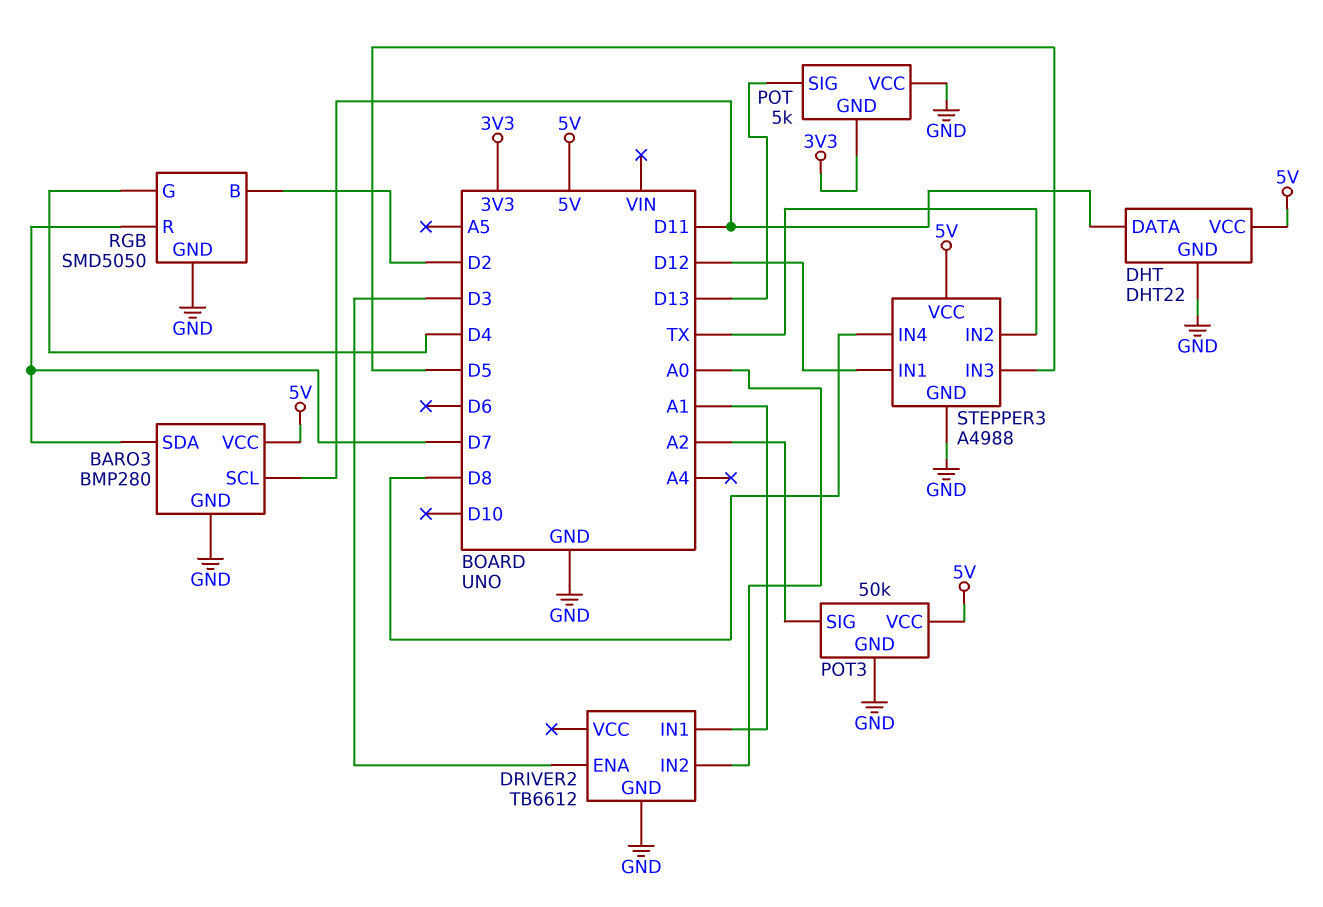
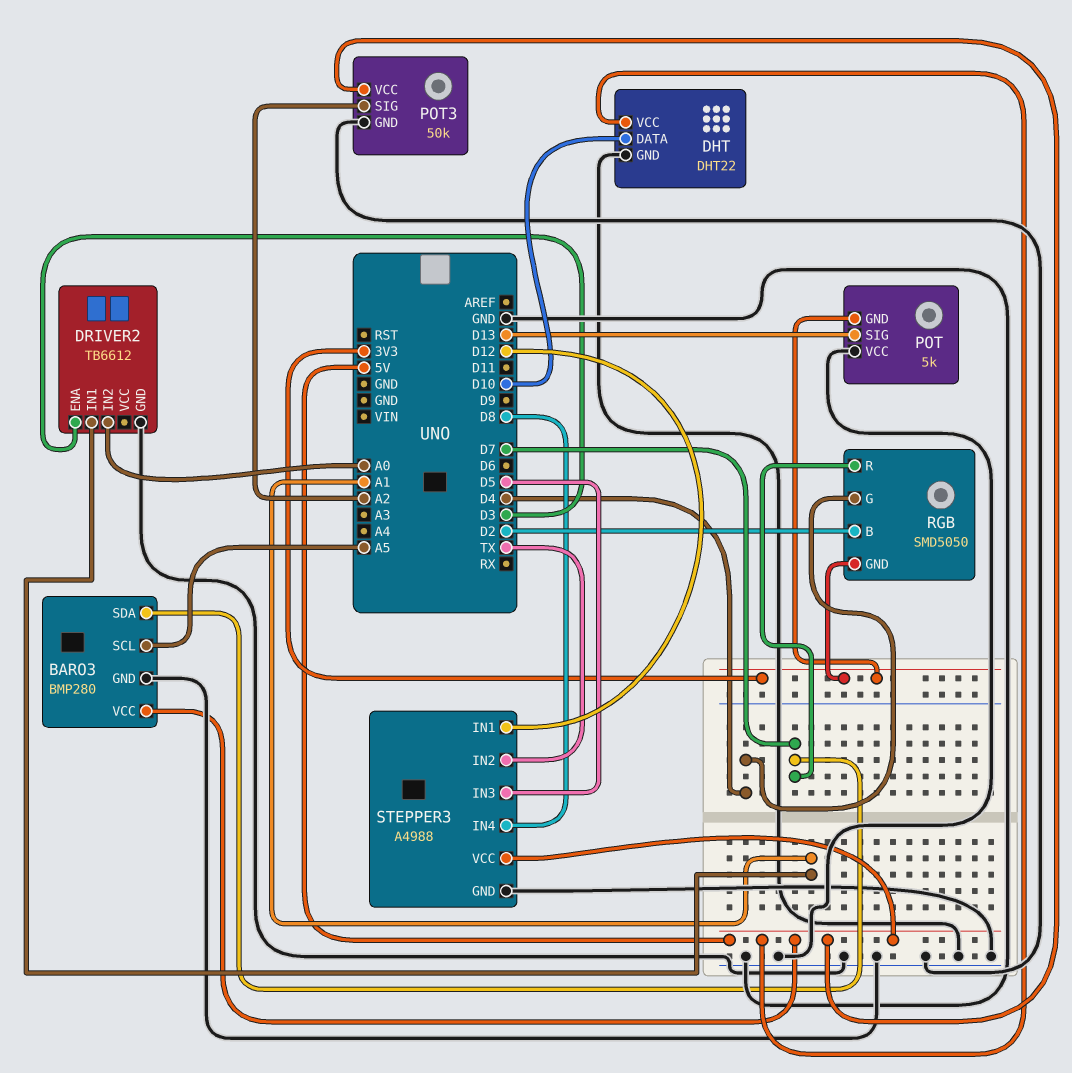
BARO3 pin SCL: D11 -> A5
DHT pin DATA: D11 -> D10
RGB pin GND: GND -> 3V3

